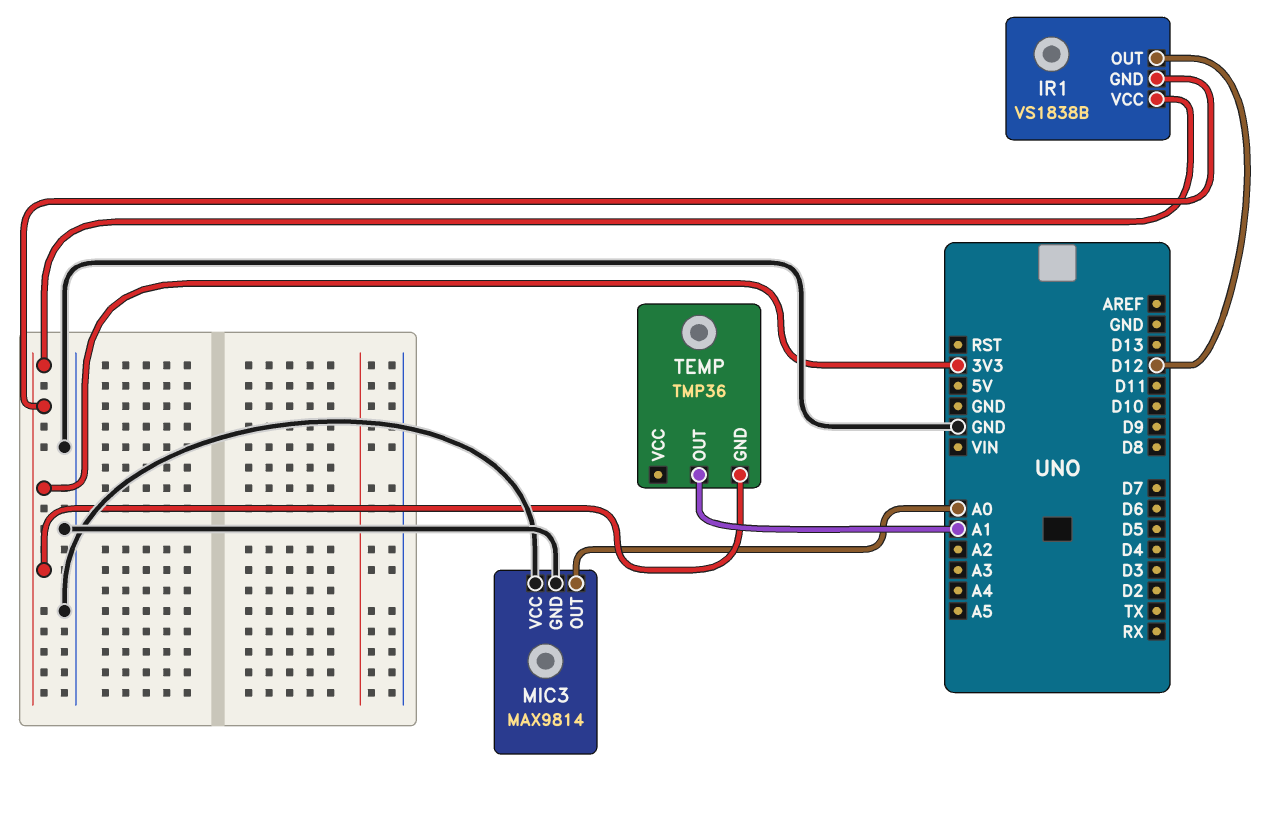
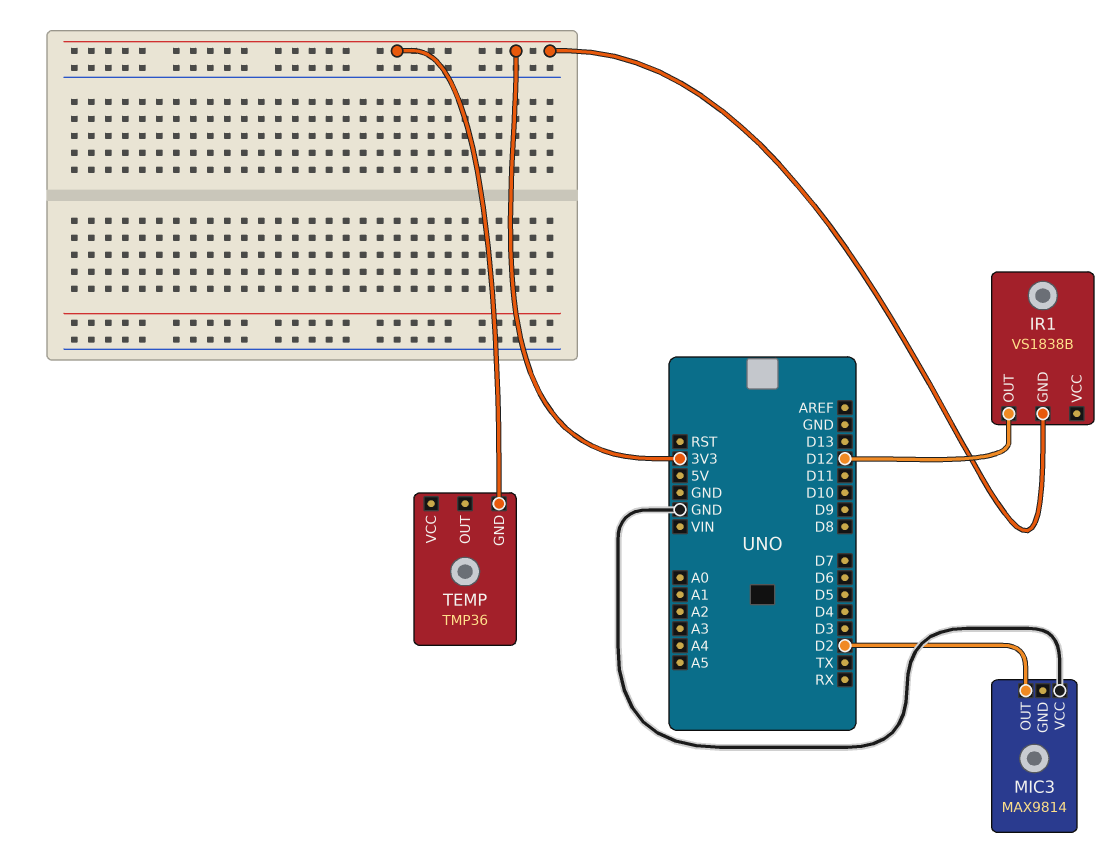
IR1 pin VCC: 3V3 -> none
MIC3 pin GND: GND -> none
MIC3 pin OUT: A0 -> D2
TEMP pin OUT: A1 -> none

